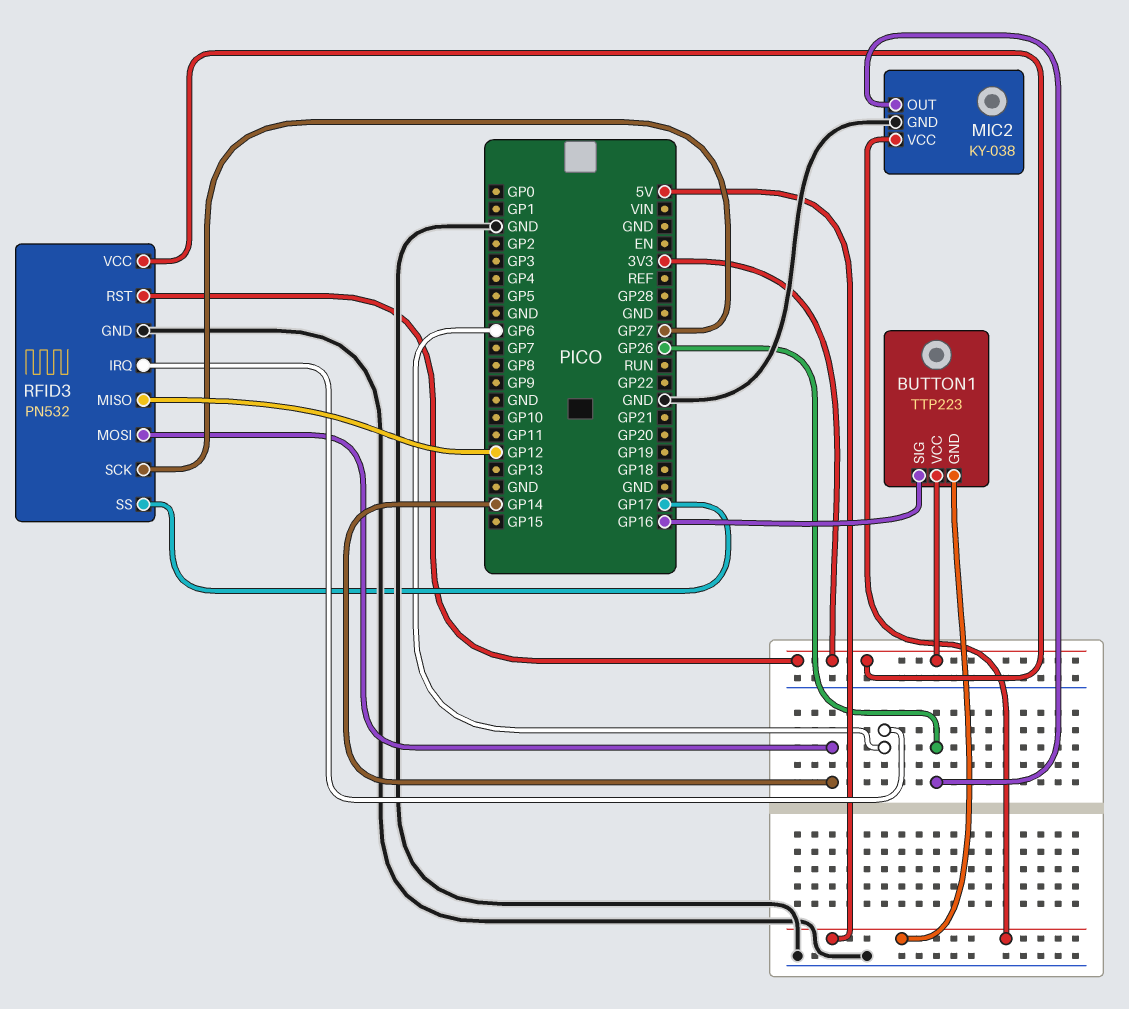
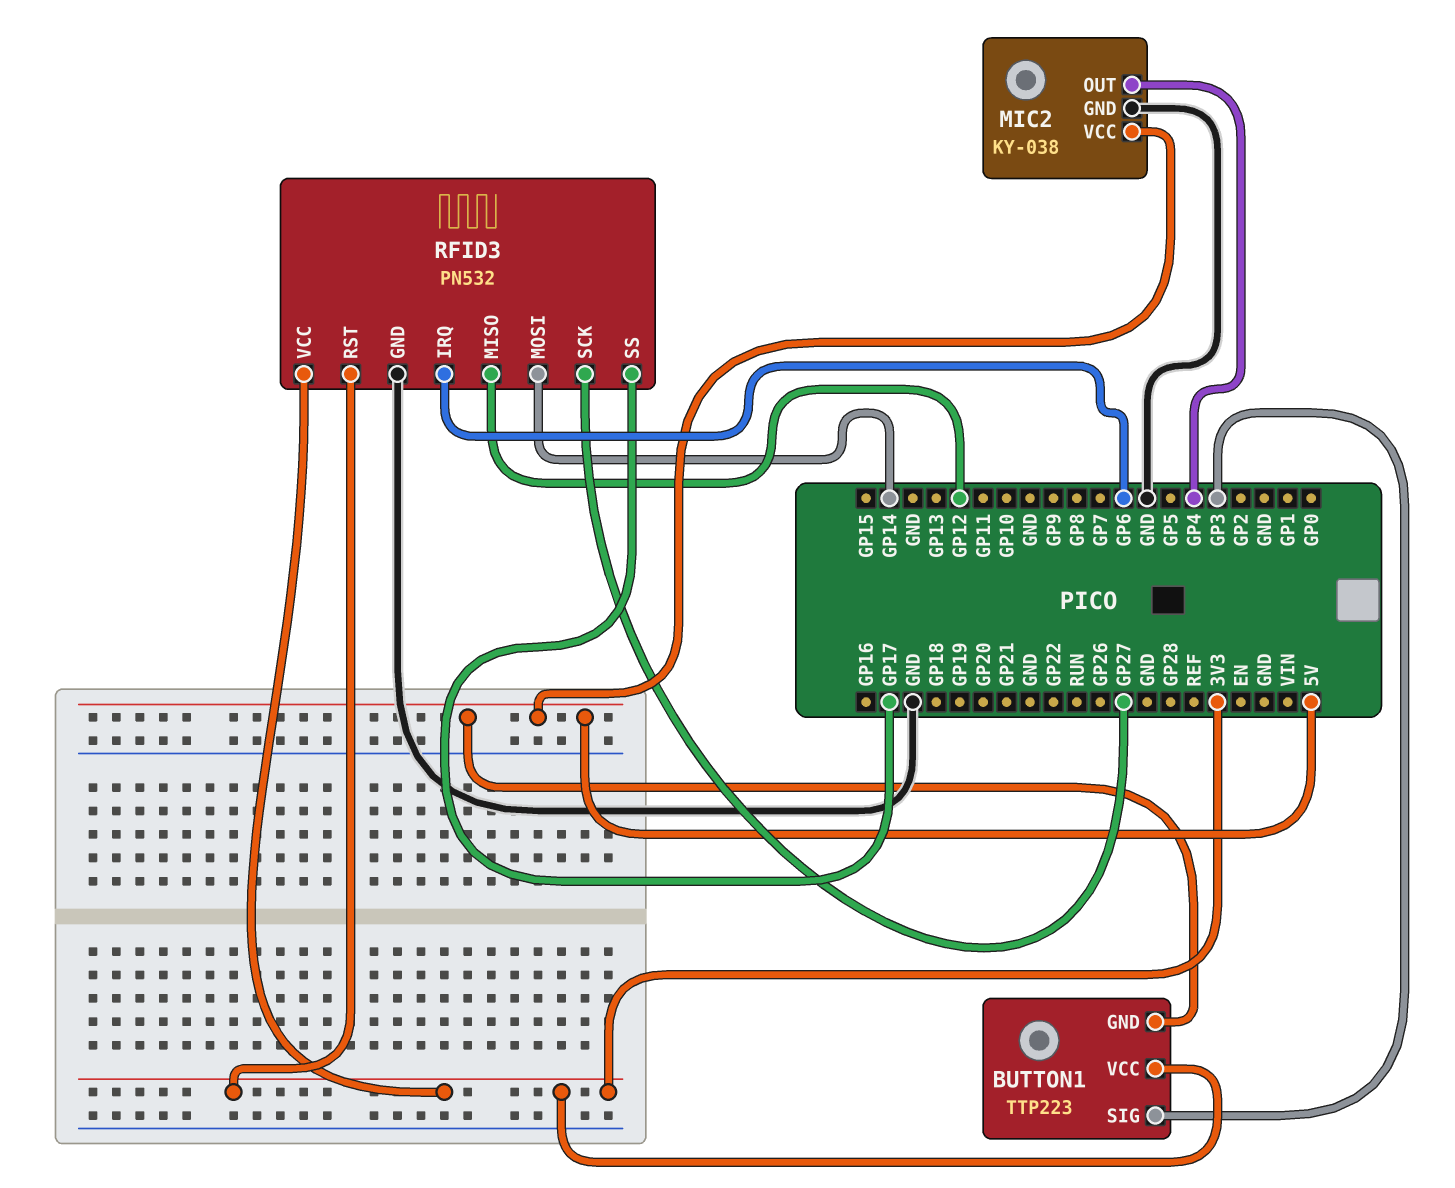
BUTTON1 pin SIG: GP16 -> GP3
MIC2 pin OUT: GP26 -> GP4

